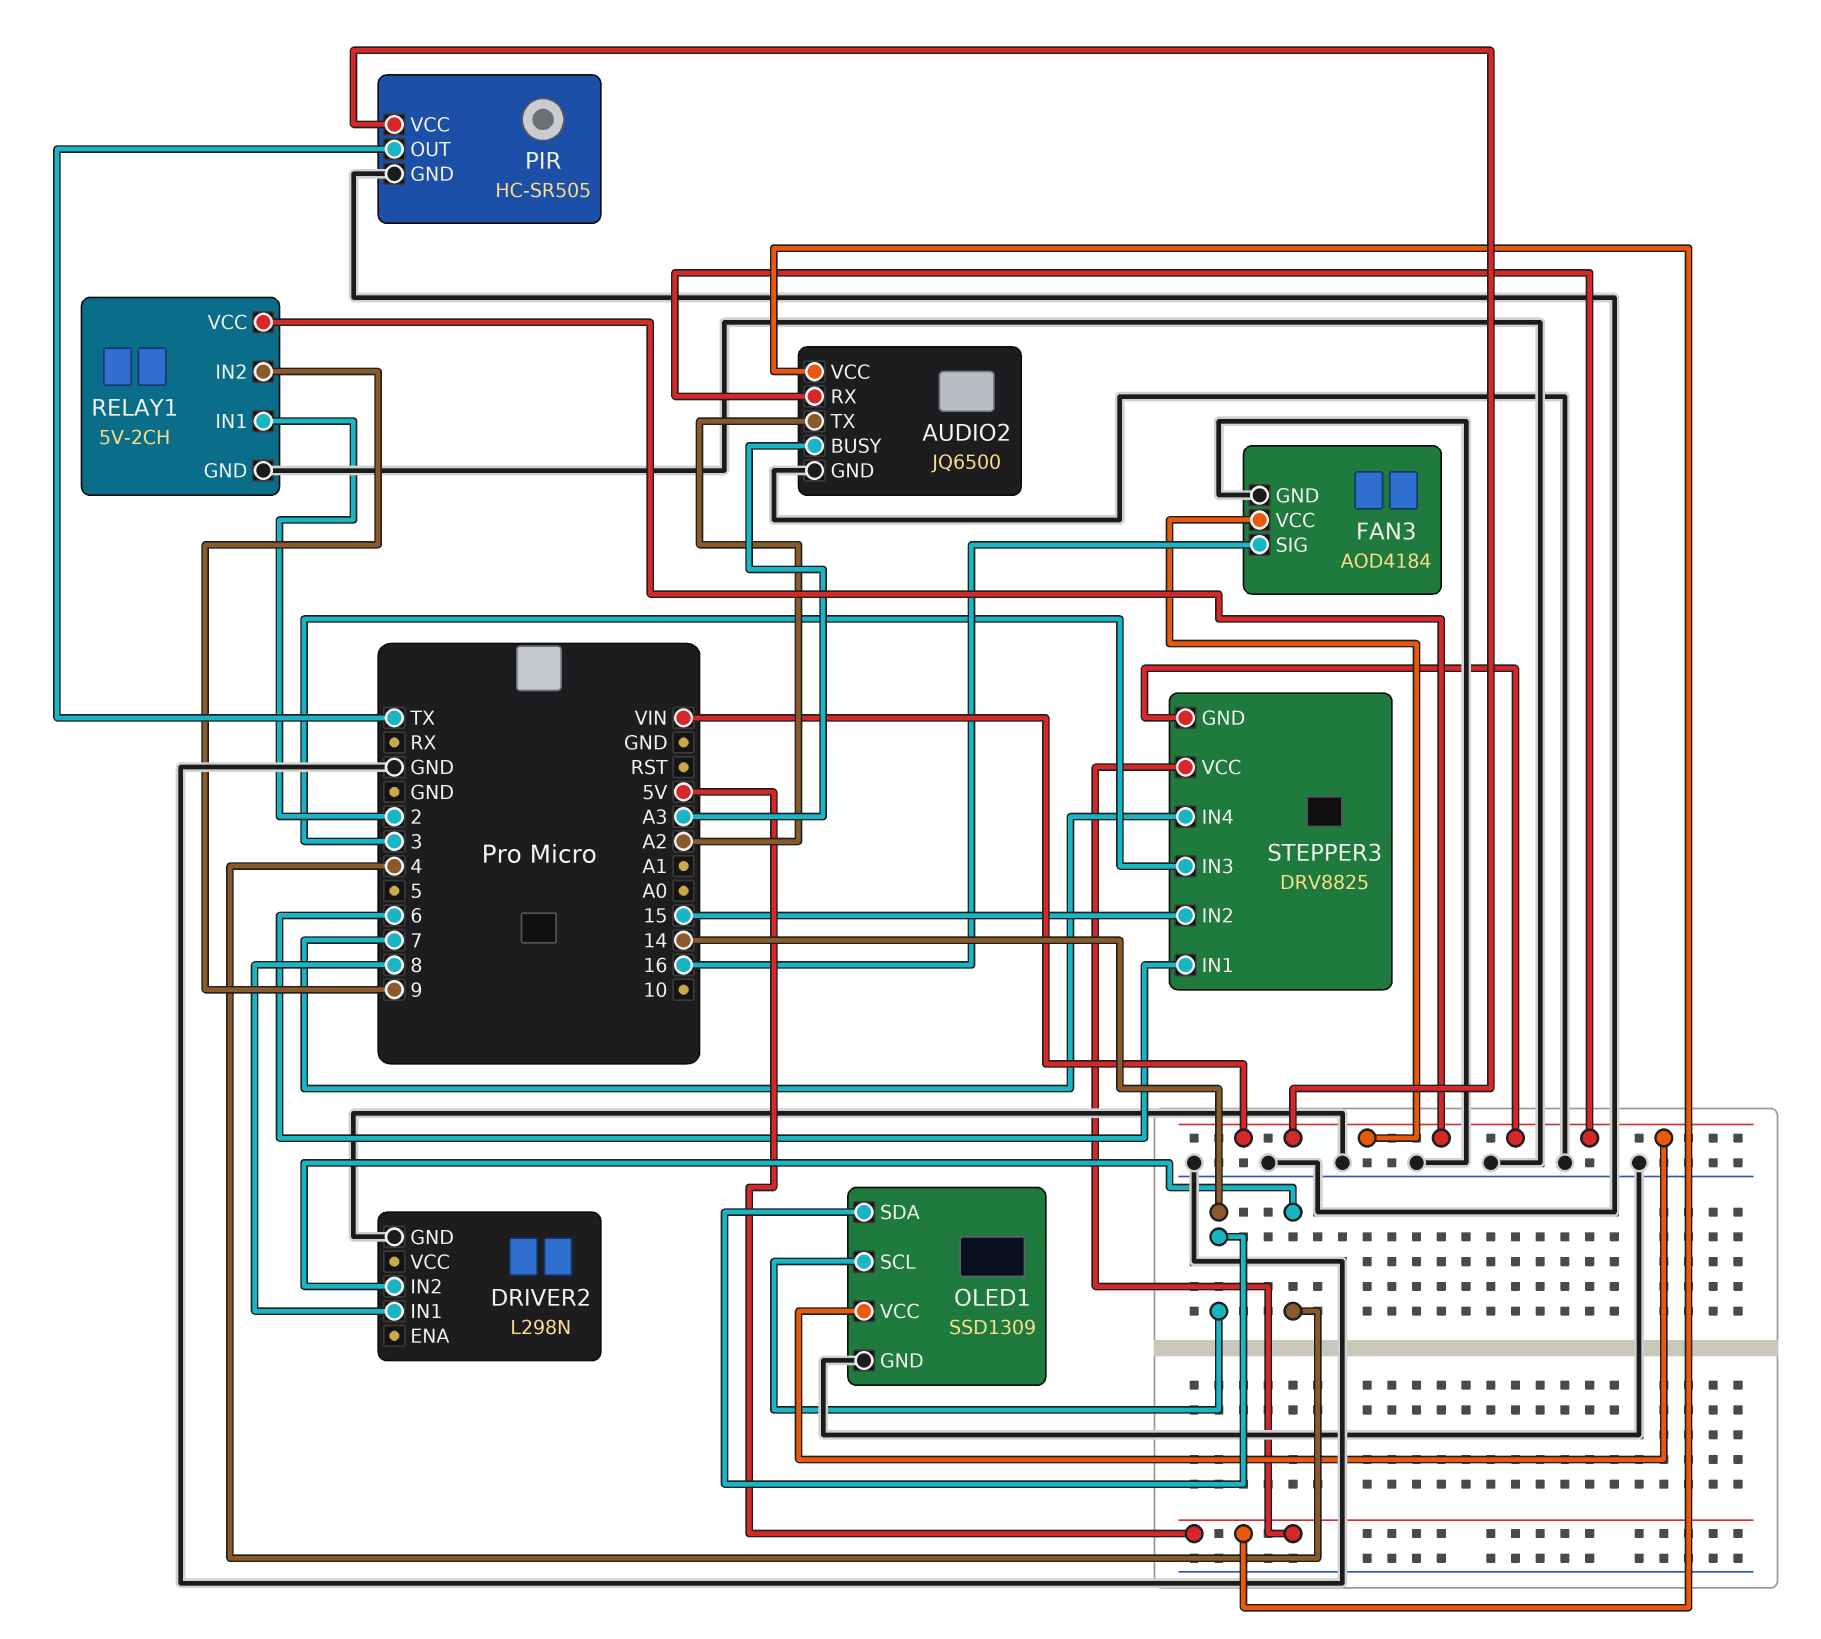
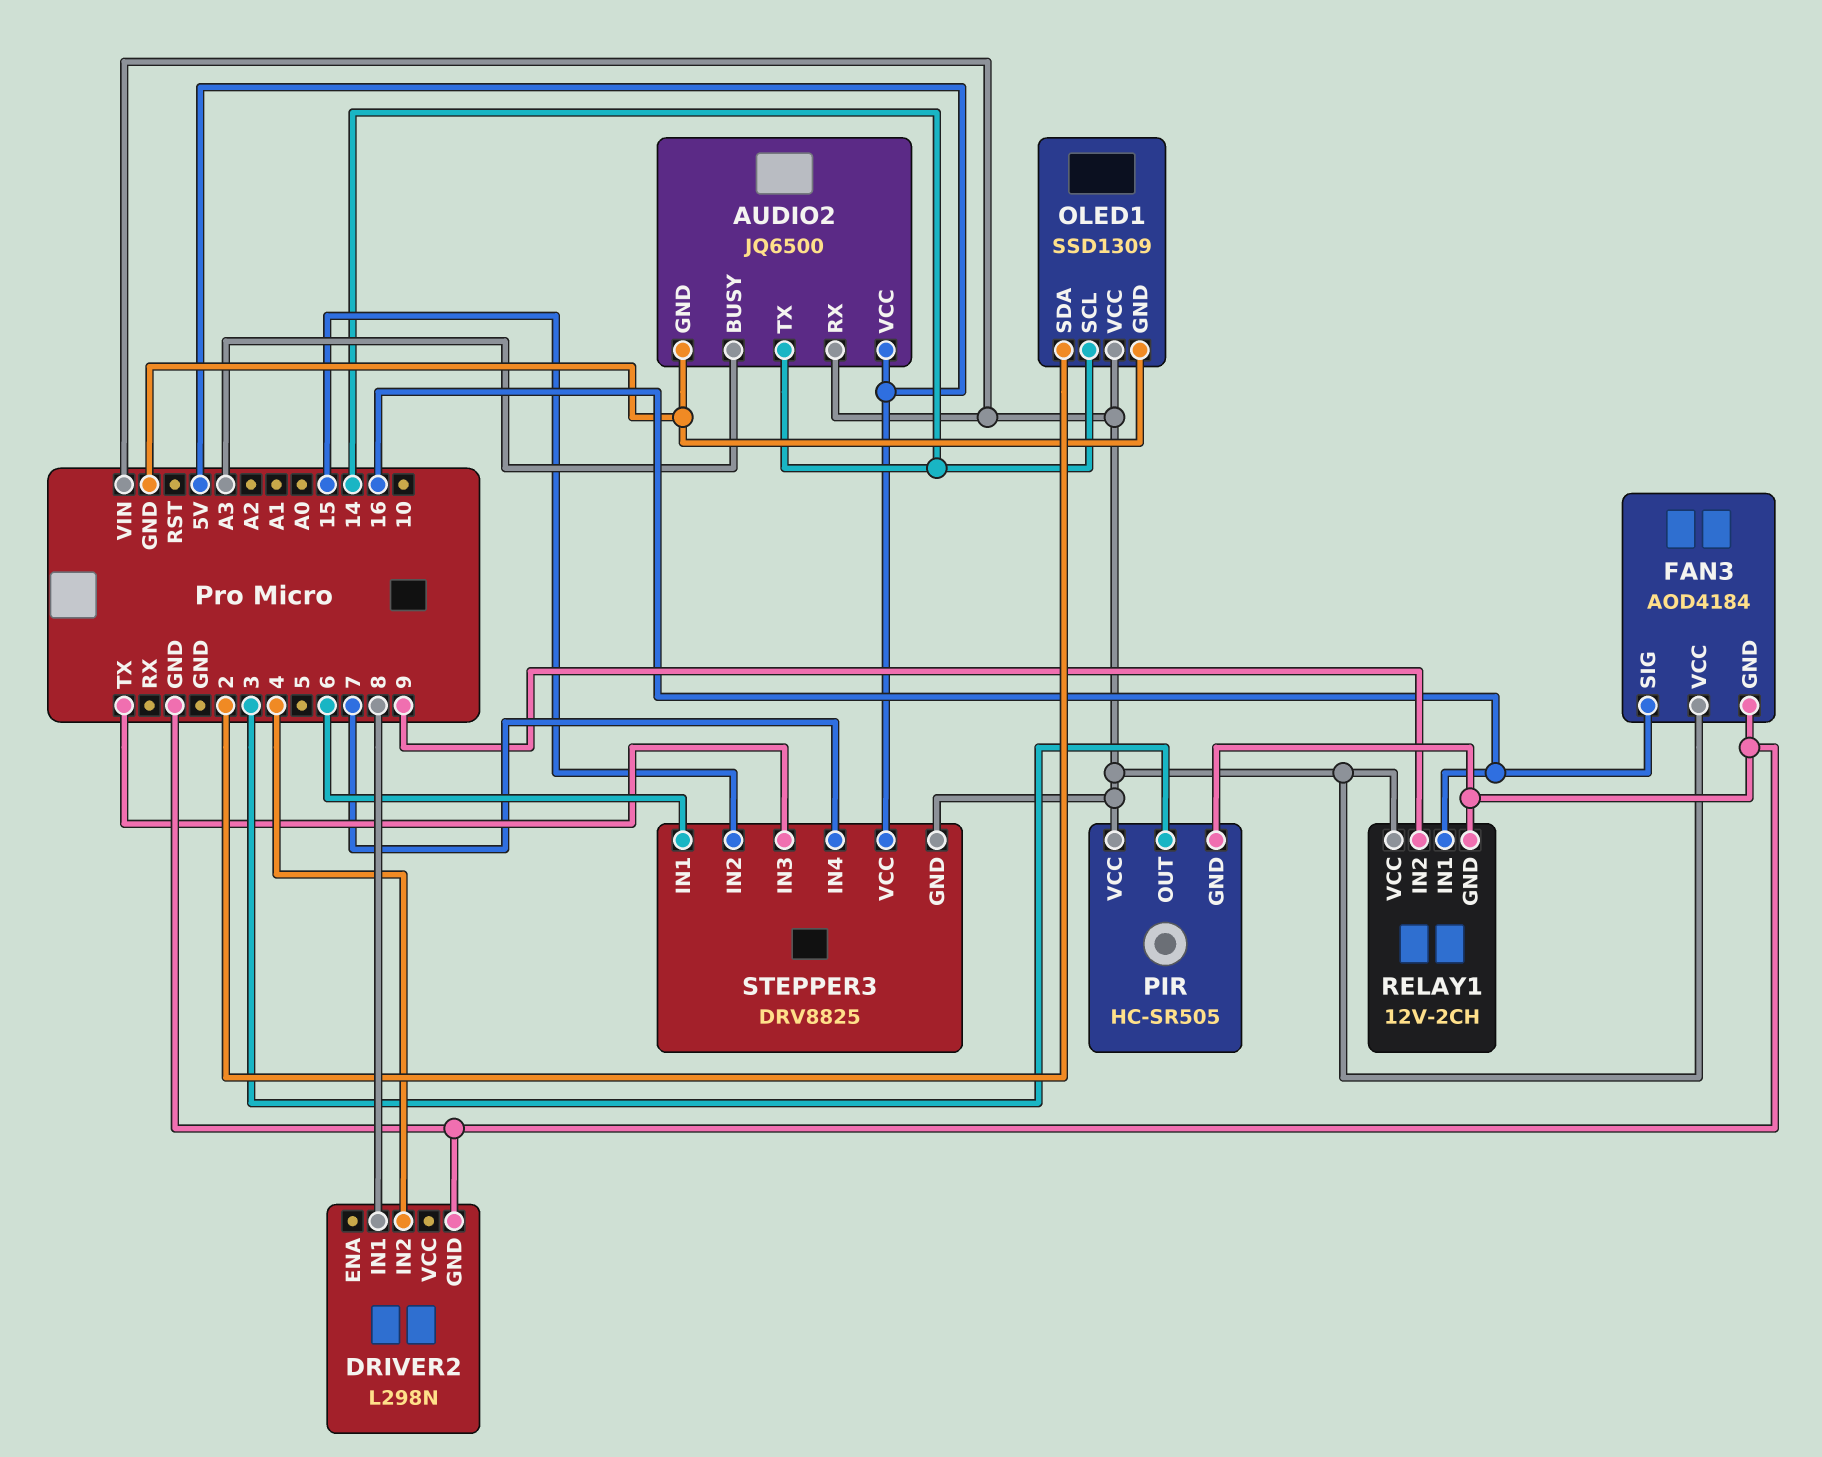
AUDIO2 pin TX: A2 -> 14
OLED1 pin SDA: 14 -> 2
PIR pin OUT: TX -> 3
RELAY1: 5V-2CH -> 12V-2CH
RELAY1 pin IN1: 2 -> 16
STEPPER3 pin IN3: 3 -> TX

